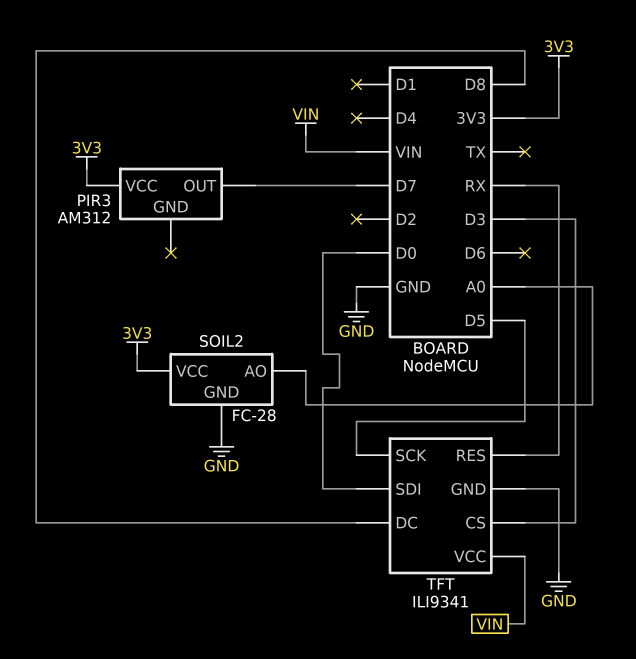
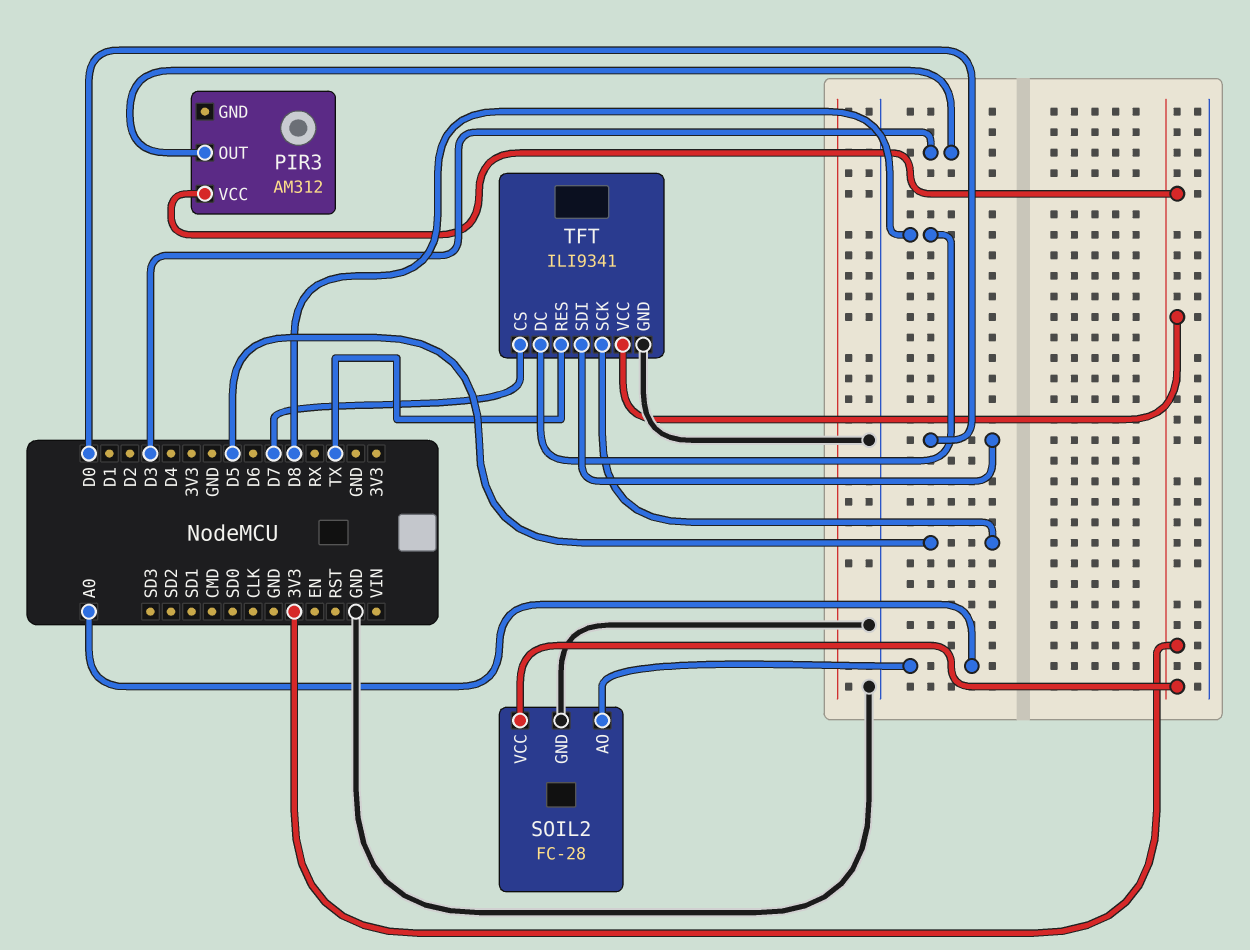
PIR3 pin OUT: D7 -> D3
TFT pin CS: D3 -> D7
TFT pin RES: RX -> TX
TFT pin VCC: VIN -> 3V3

